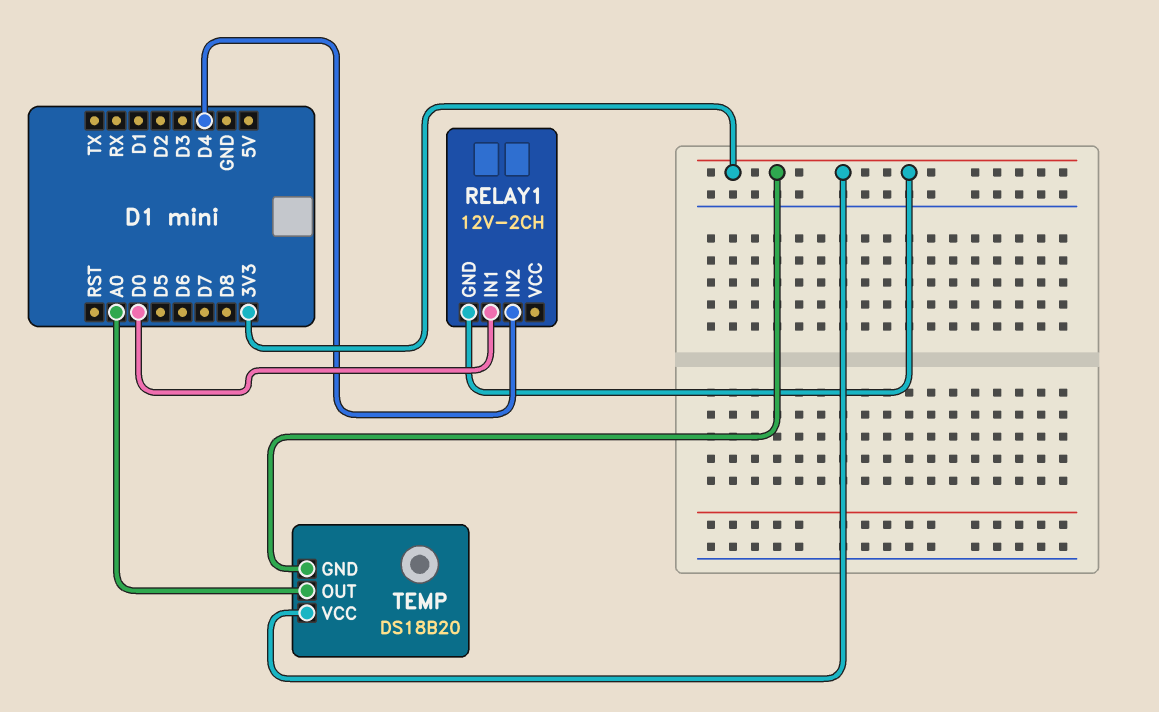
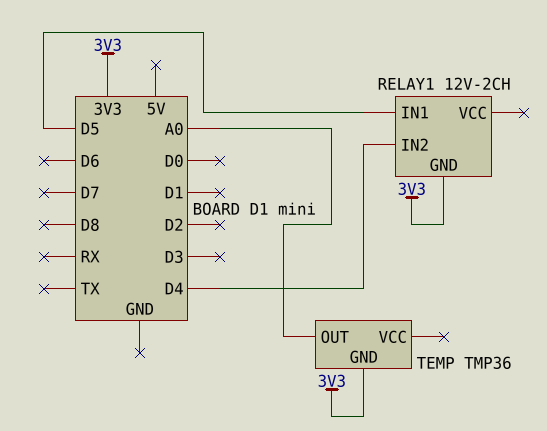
RELAY1 pin IN1: D0 -> D5
TEMP: DS18B20 -> TMP36
TEMP pin VCC: 3V3 -> none

